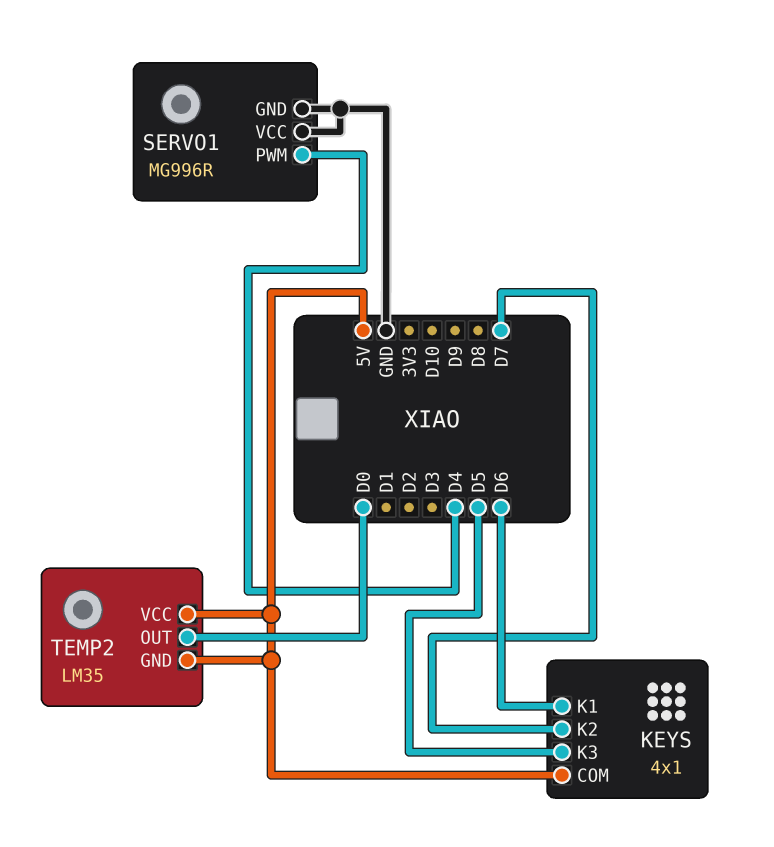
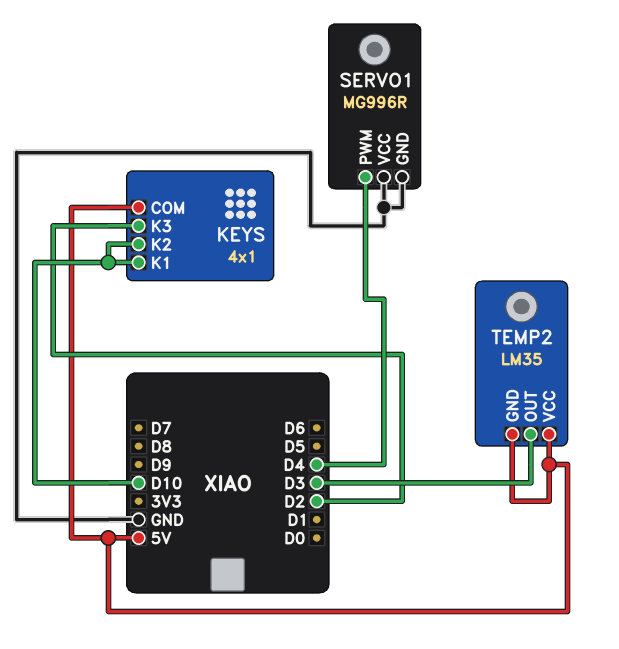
KEYS pin K1: D6 -> D10
KEYS pin K2: D7 -> D10
KEYS pin K3: D5 -> D2
TEMP2 pin OUT: D0 -> D3

